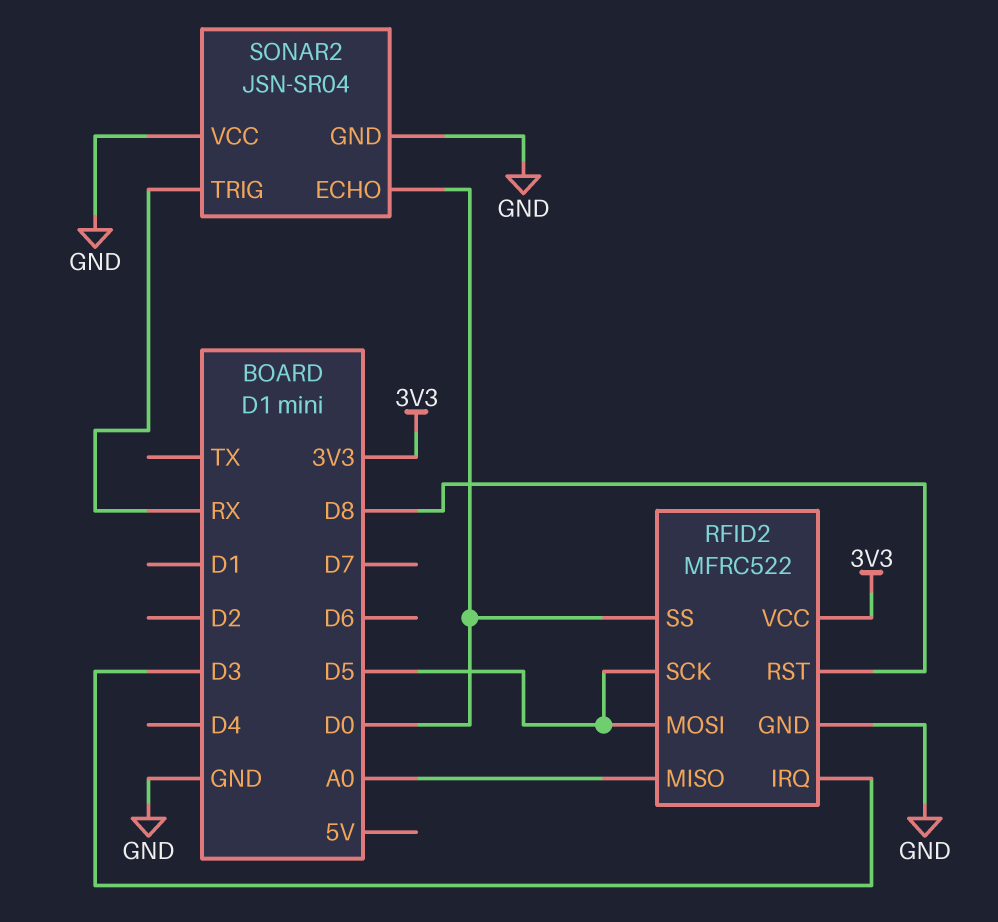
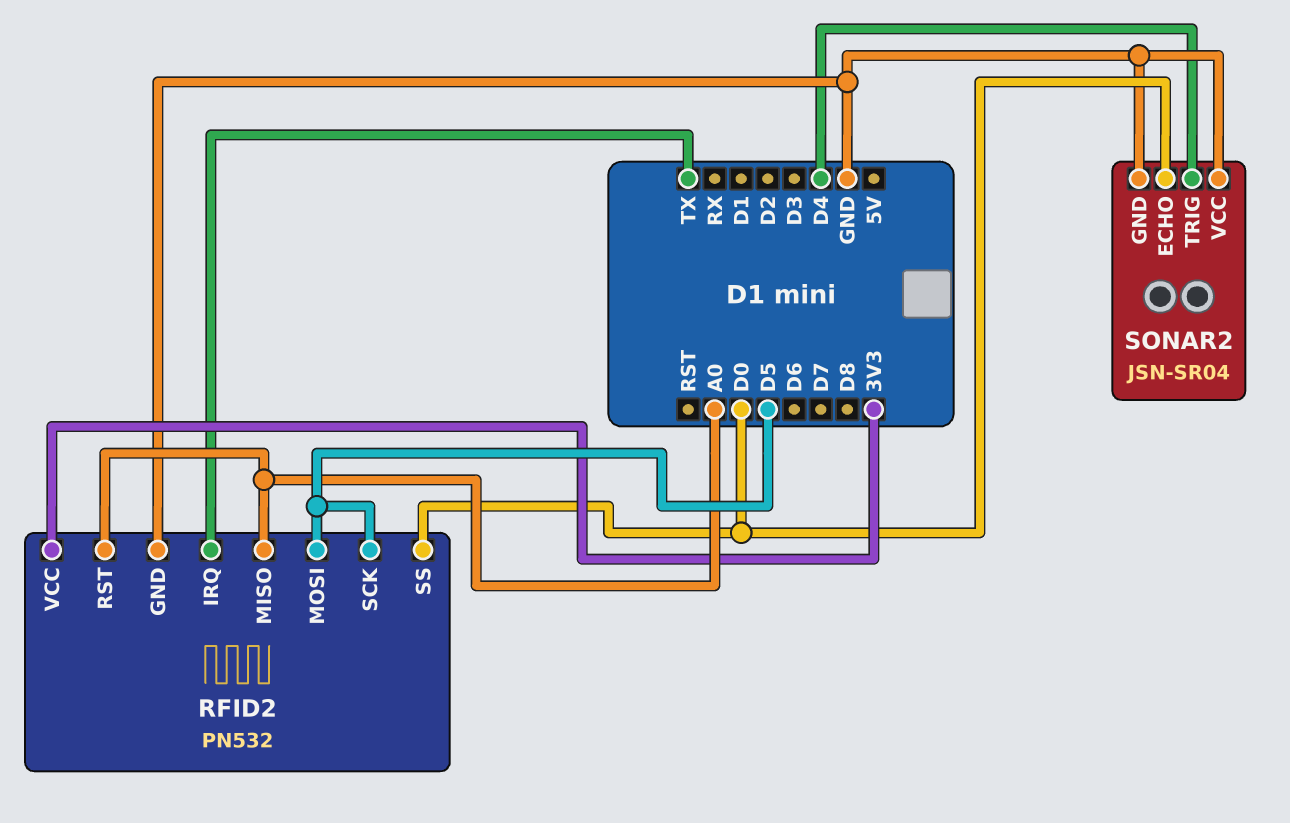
RFID2: MFRC522 -> PN532
RFID2 pin IRQ: D3 -> TX
RFID2 pin RST: D8 -> A0
SONAR2 pin TRIG: RX -> D4

